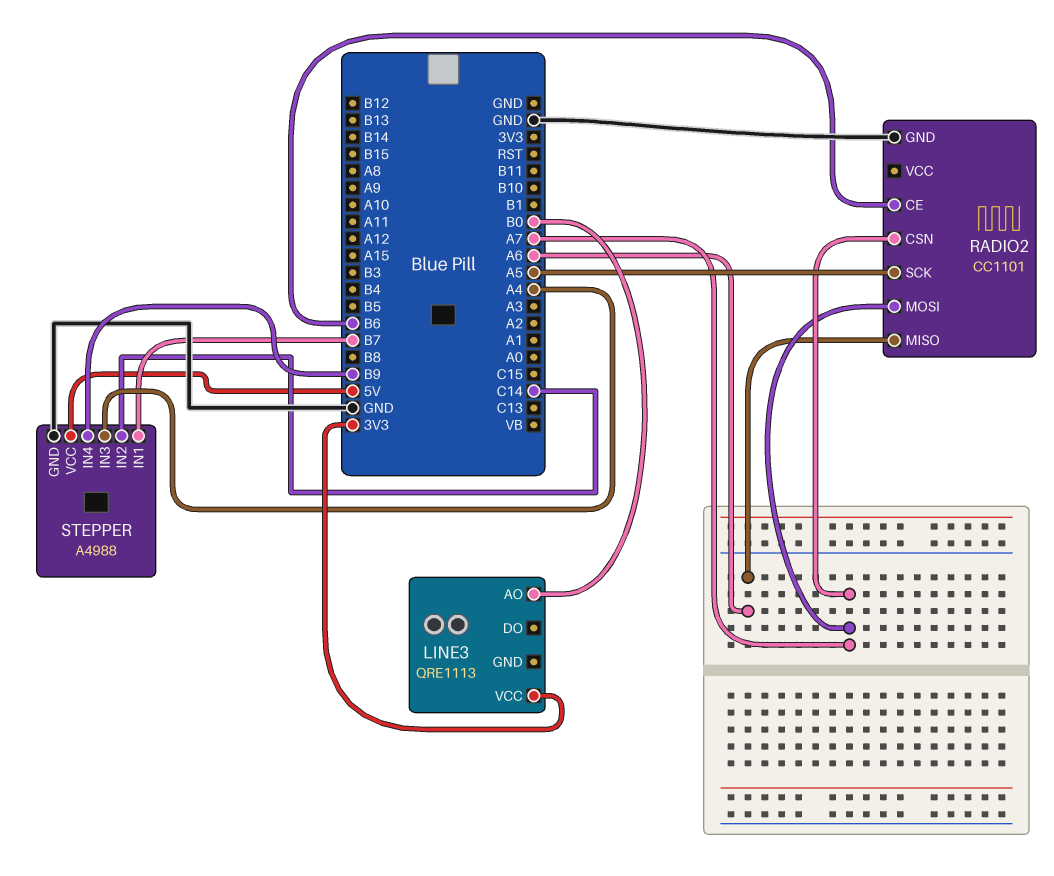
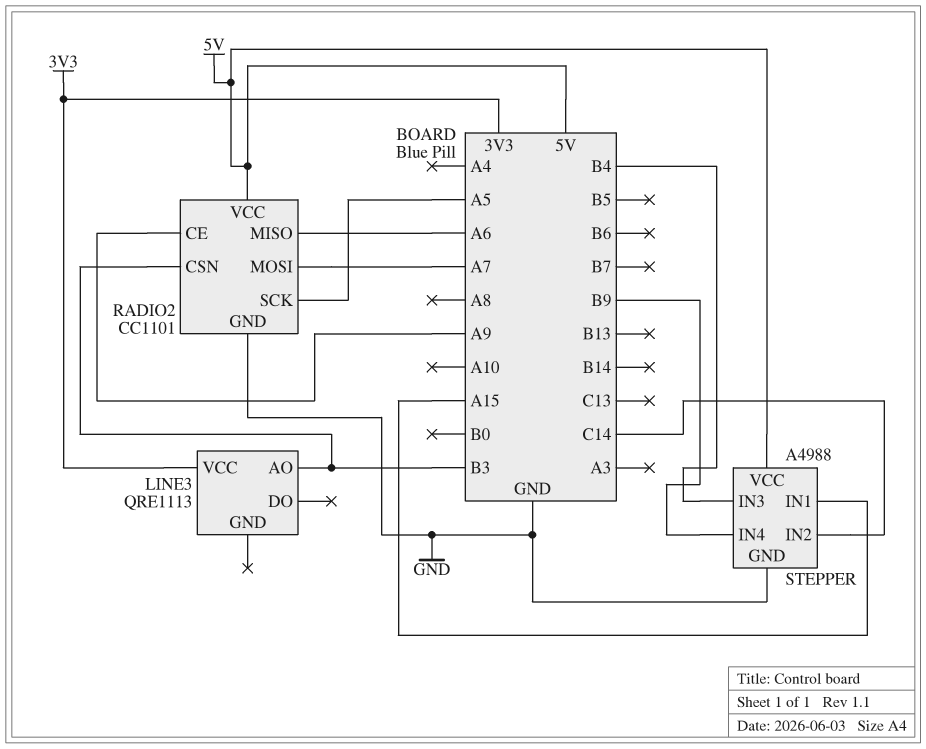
LINE3 pin AO: B0 -> B3
RADIO2 pin CE: B6 -> A9
RADIO2 pin CSN: A7 -> B3
RADIO2 pin VCC: none -> 5V
STEPPER pin IN1: B7 -> A15
STEPPER pin IN3: A4 -> B4

